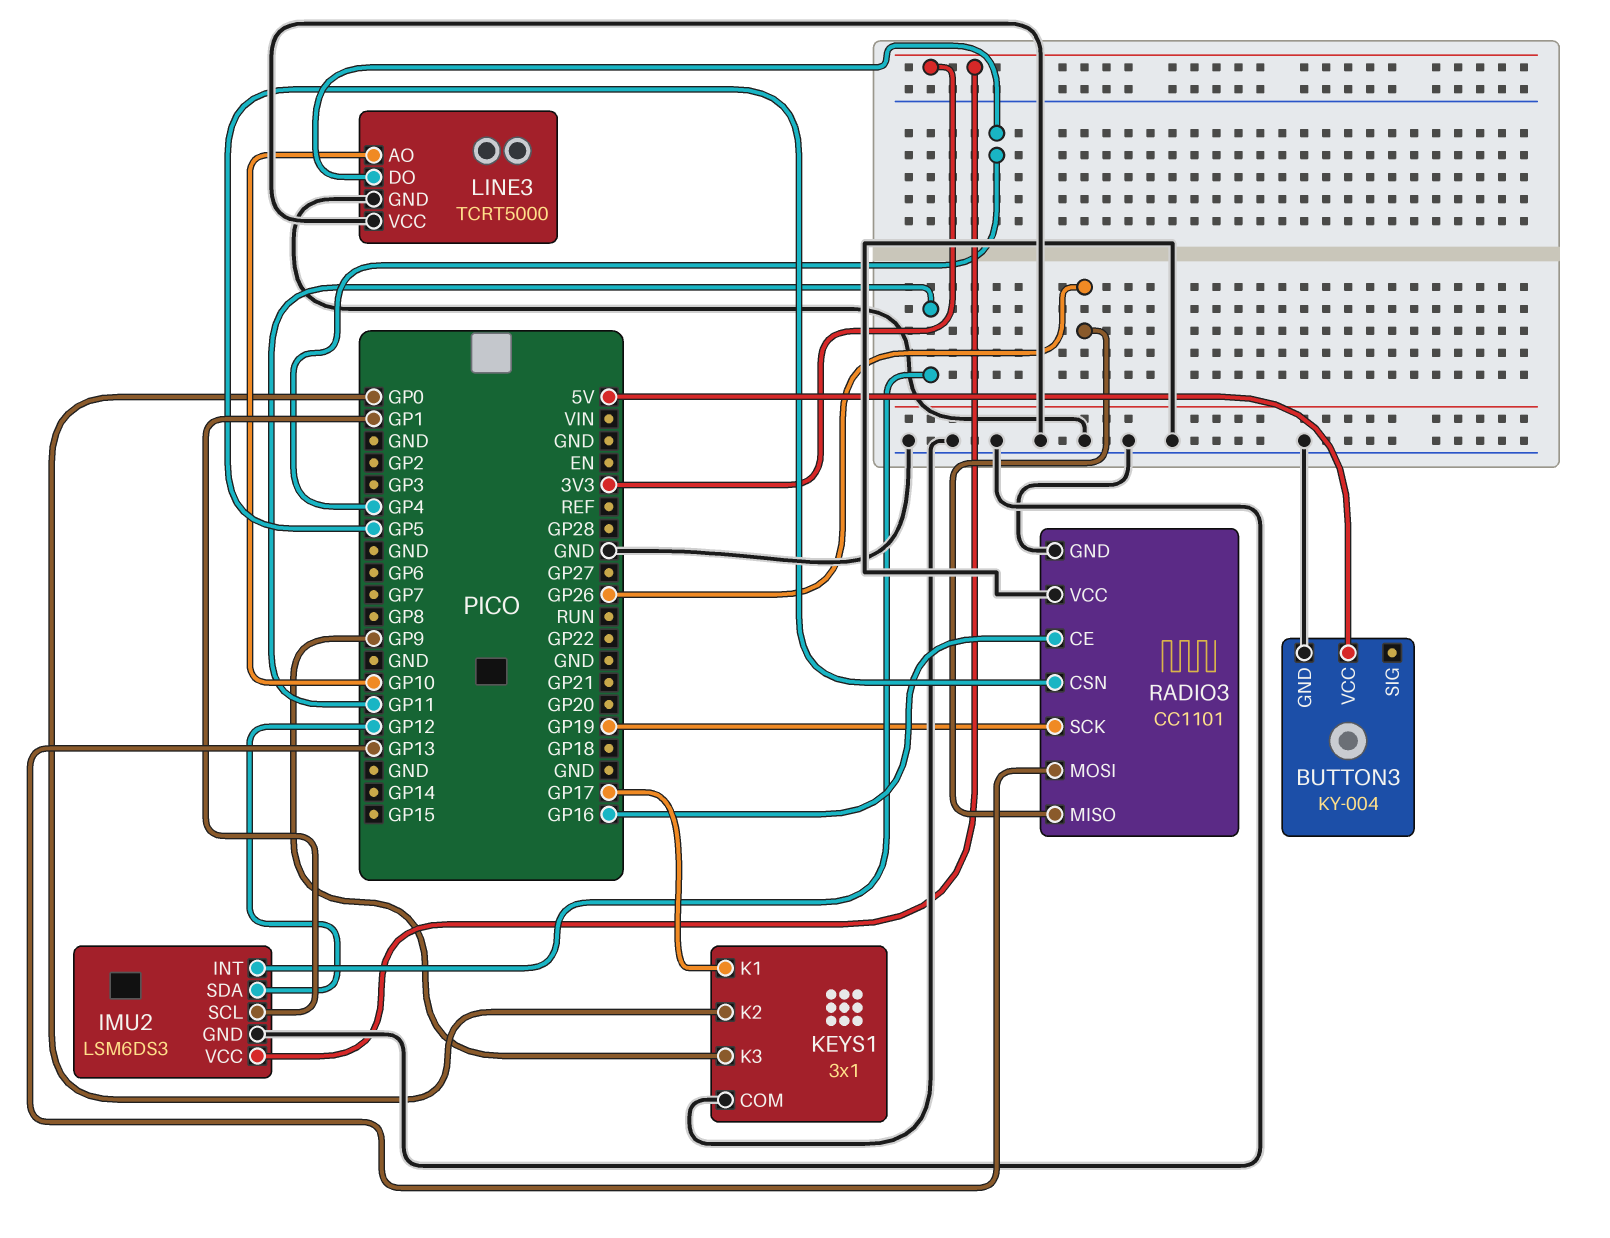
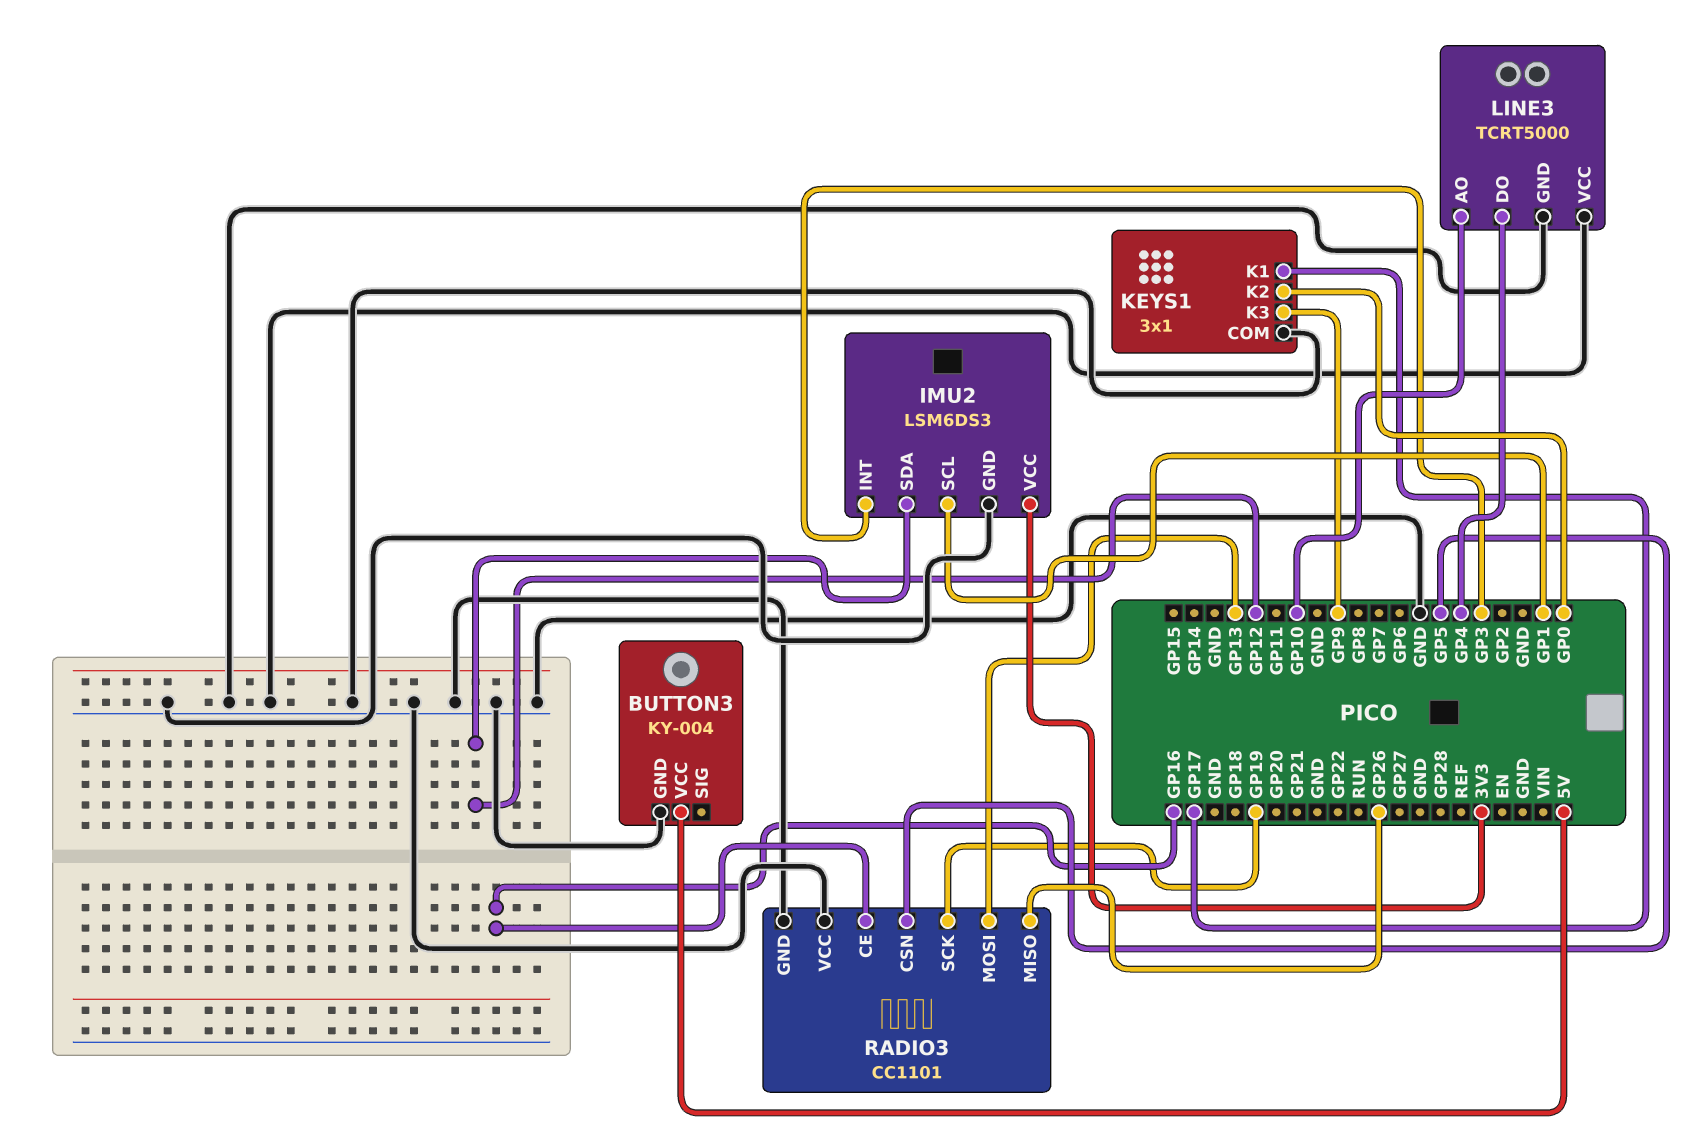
IMU2 pin INT: GP11 -> GP3

